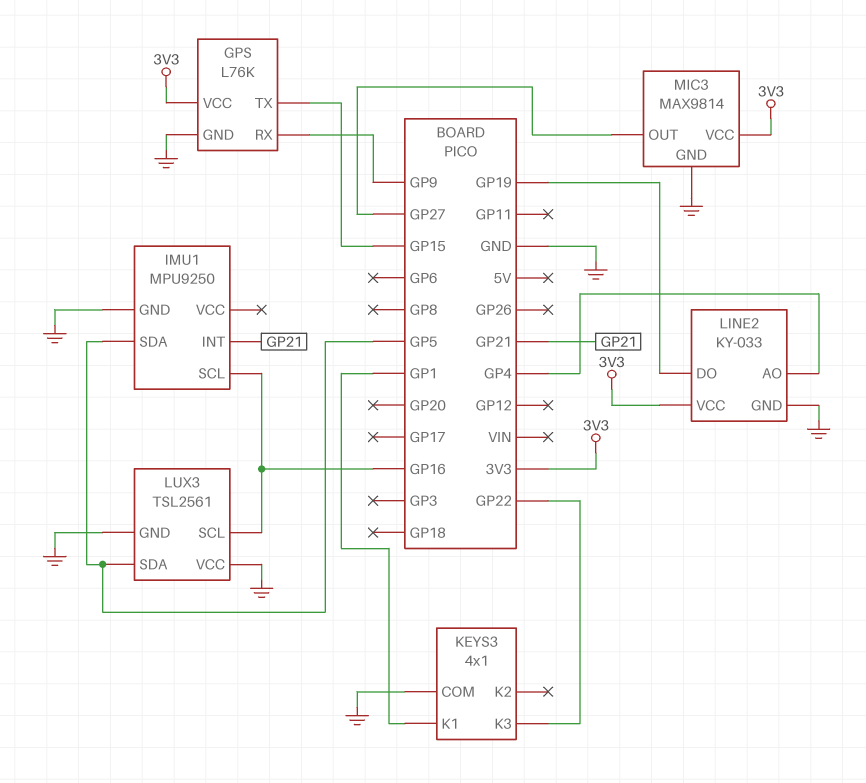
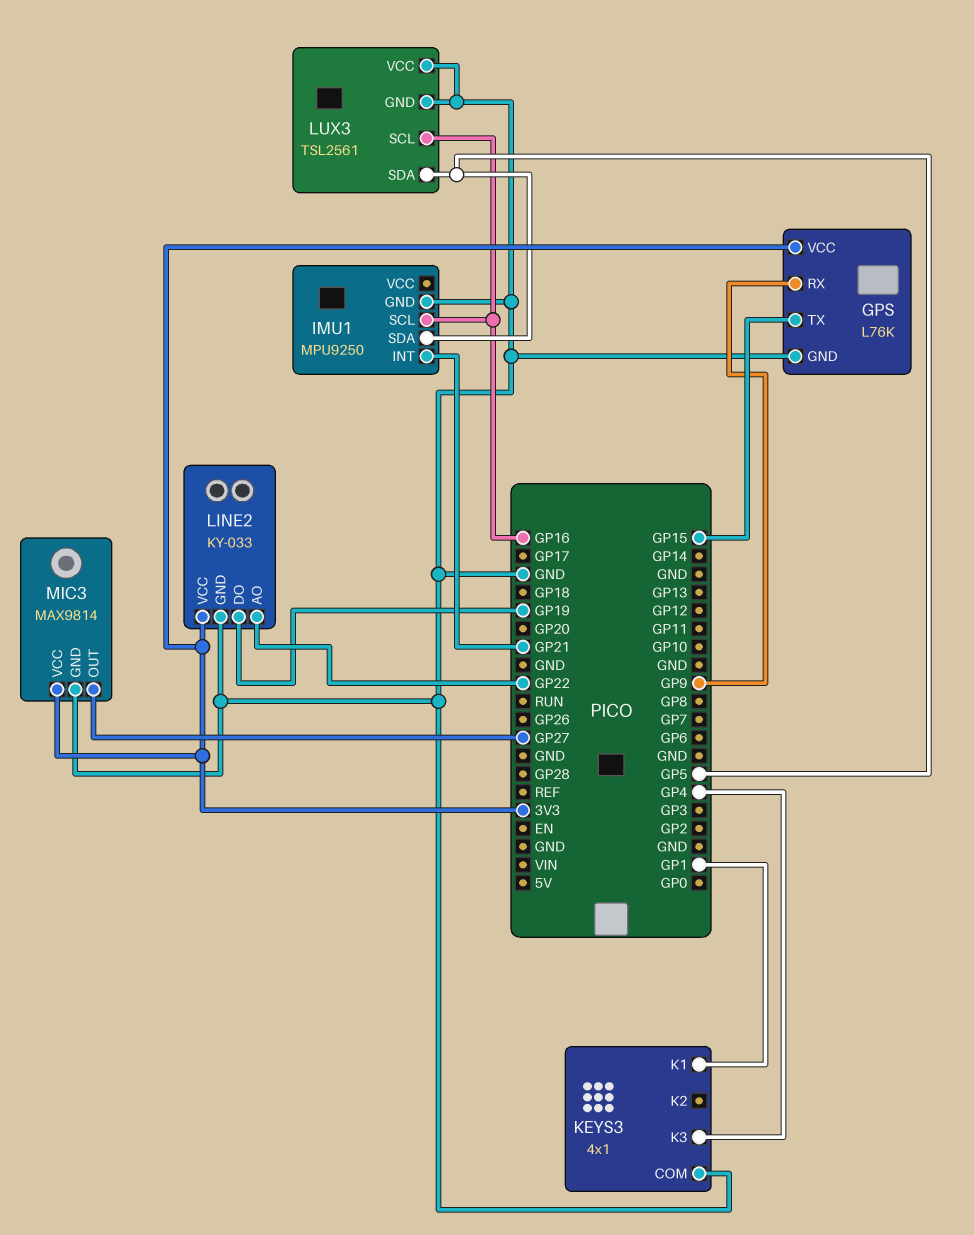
KEYS3 pin K3: GP22 -> GP4
LINE2 pin AO: GP4 -> GP22

